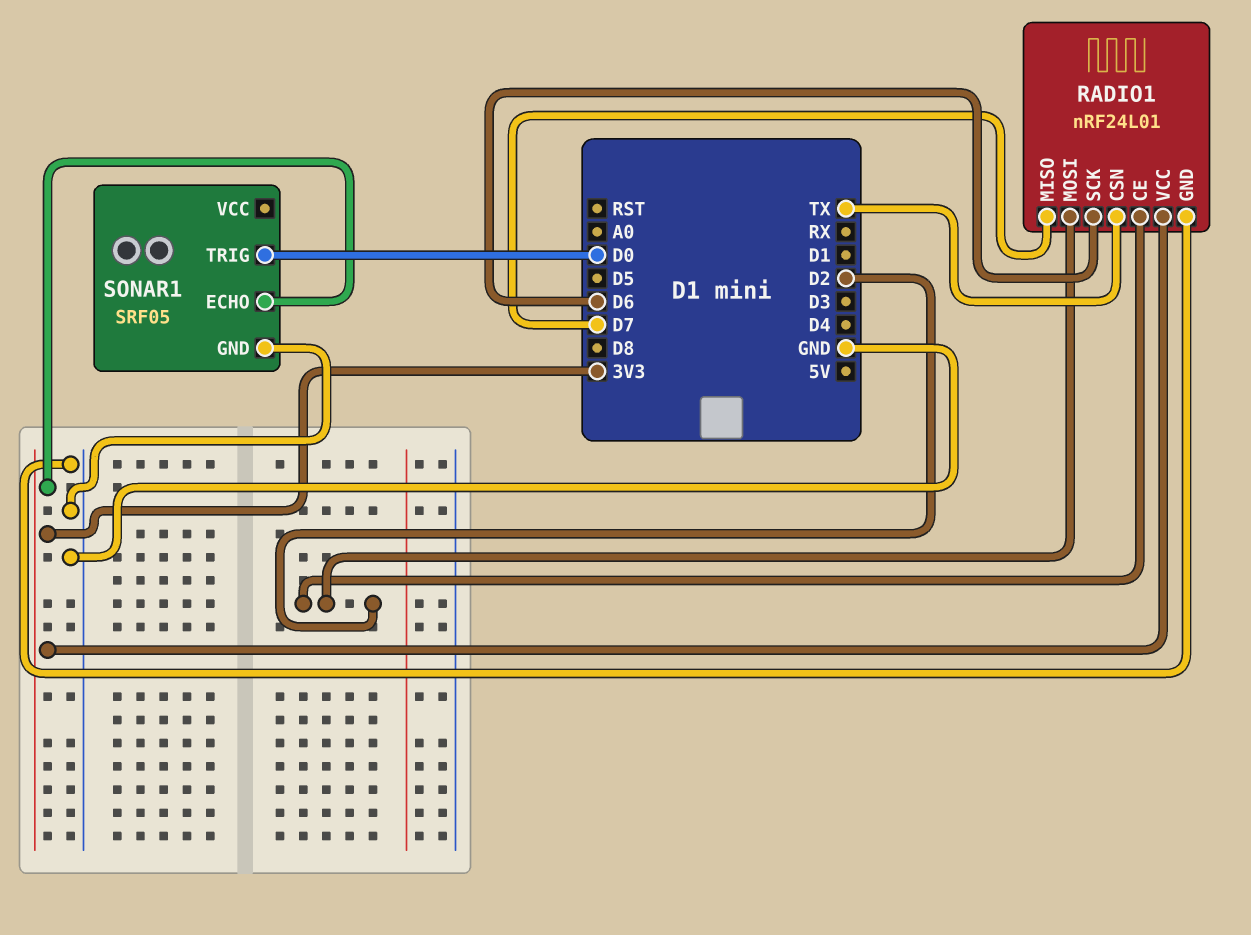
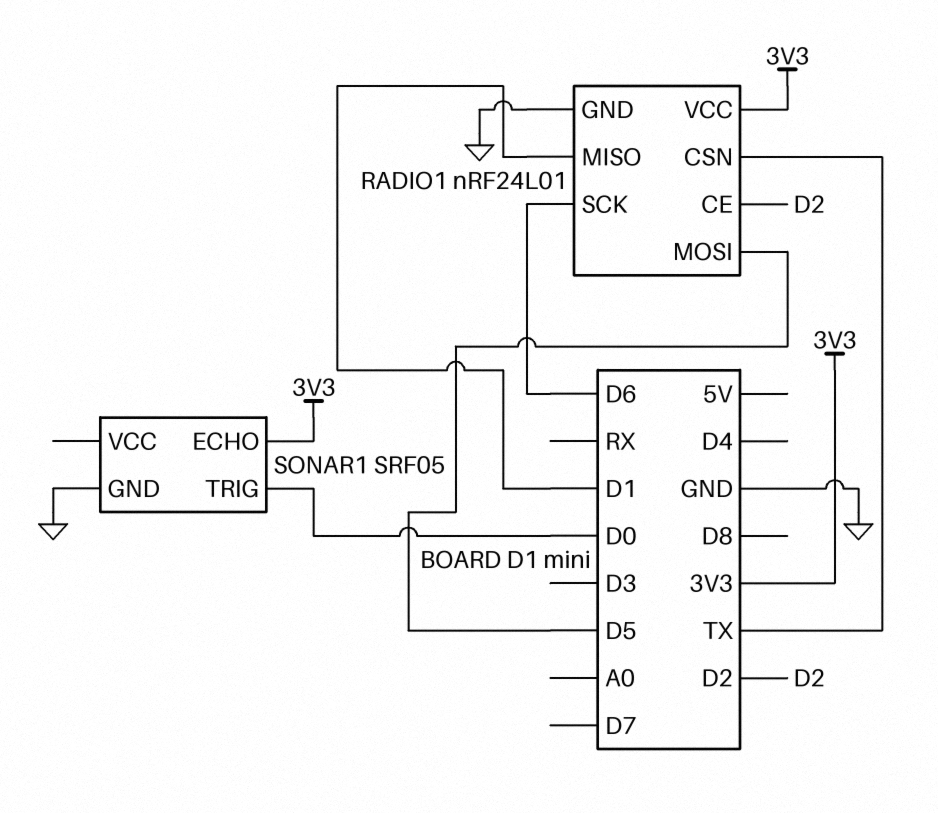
RADIO1 pin MISO: D7 -> D1
RADIO1 pin MOSI: D2 -> D5

